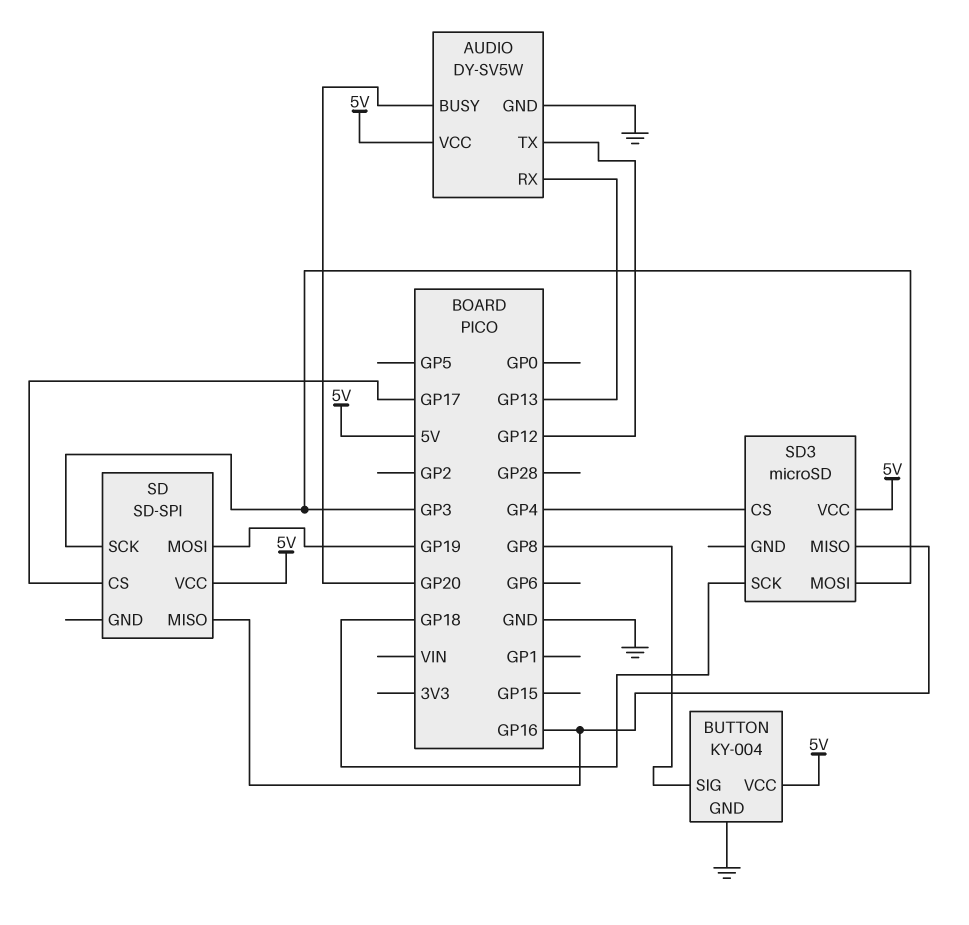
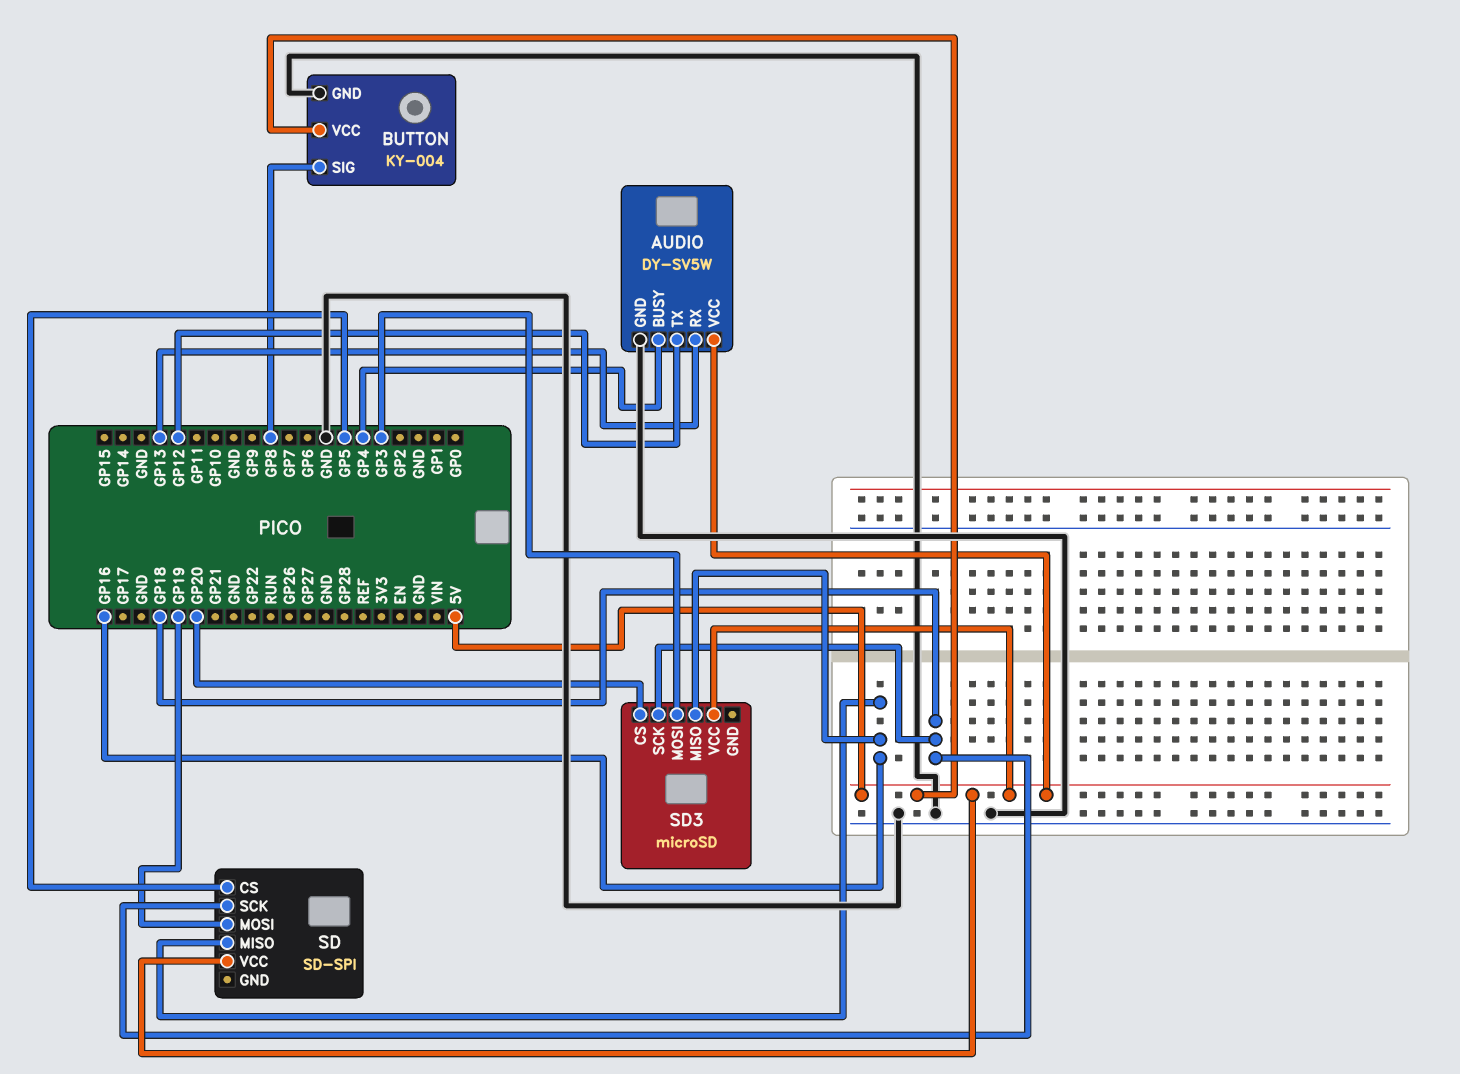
AUDIO pin BUSY: GP20 -> GP4
SD pin CS: GP17 -> GP5
SD pin SCK: GP3 -> GP18
SD3 pin CS: GP4 -> GP20

